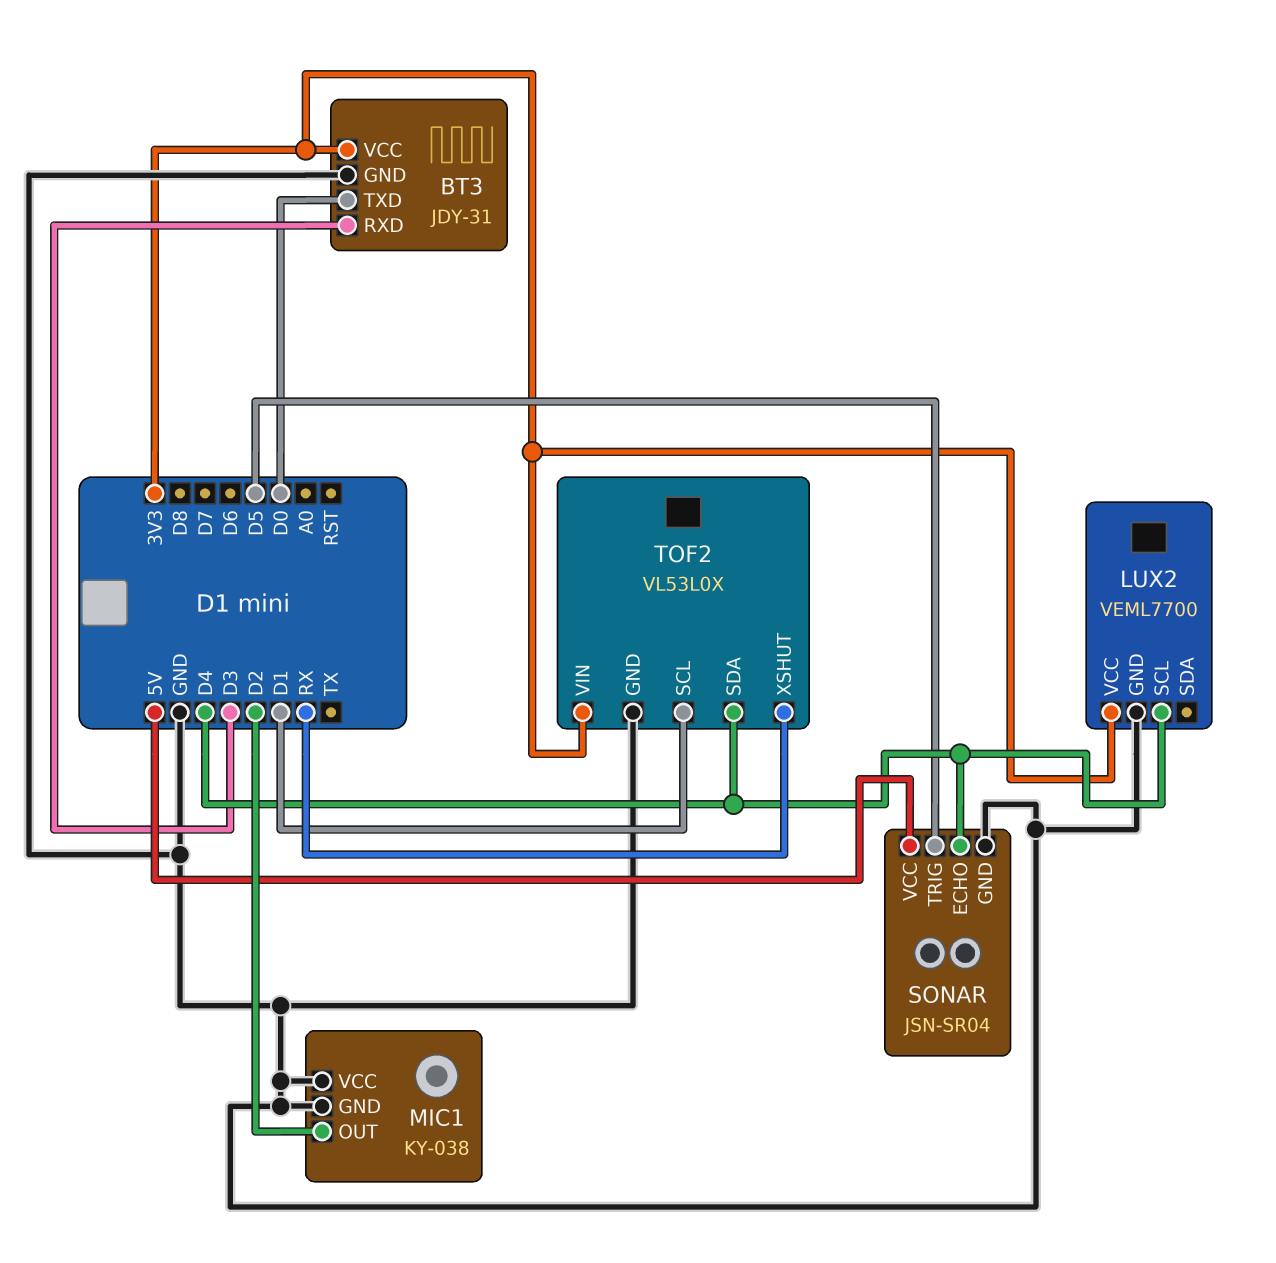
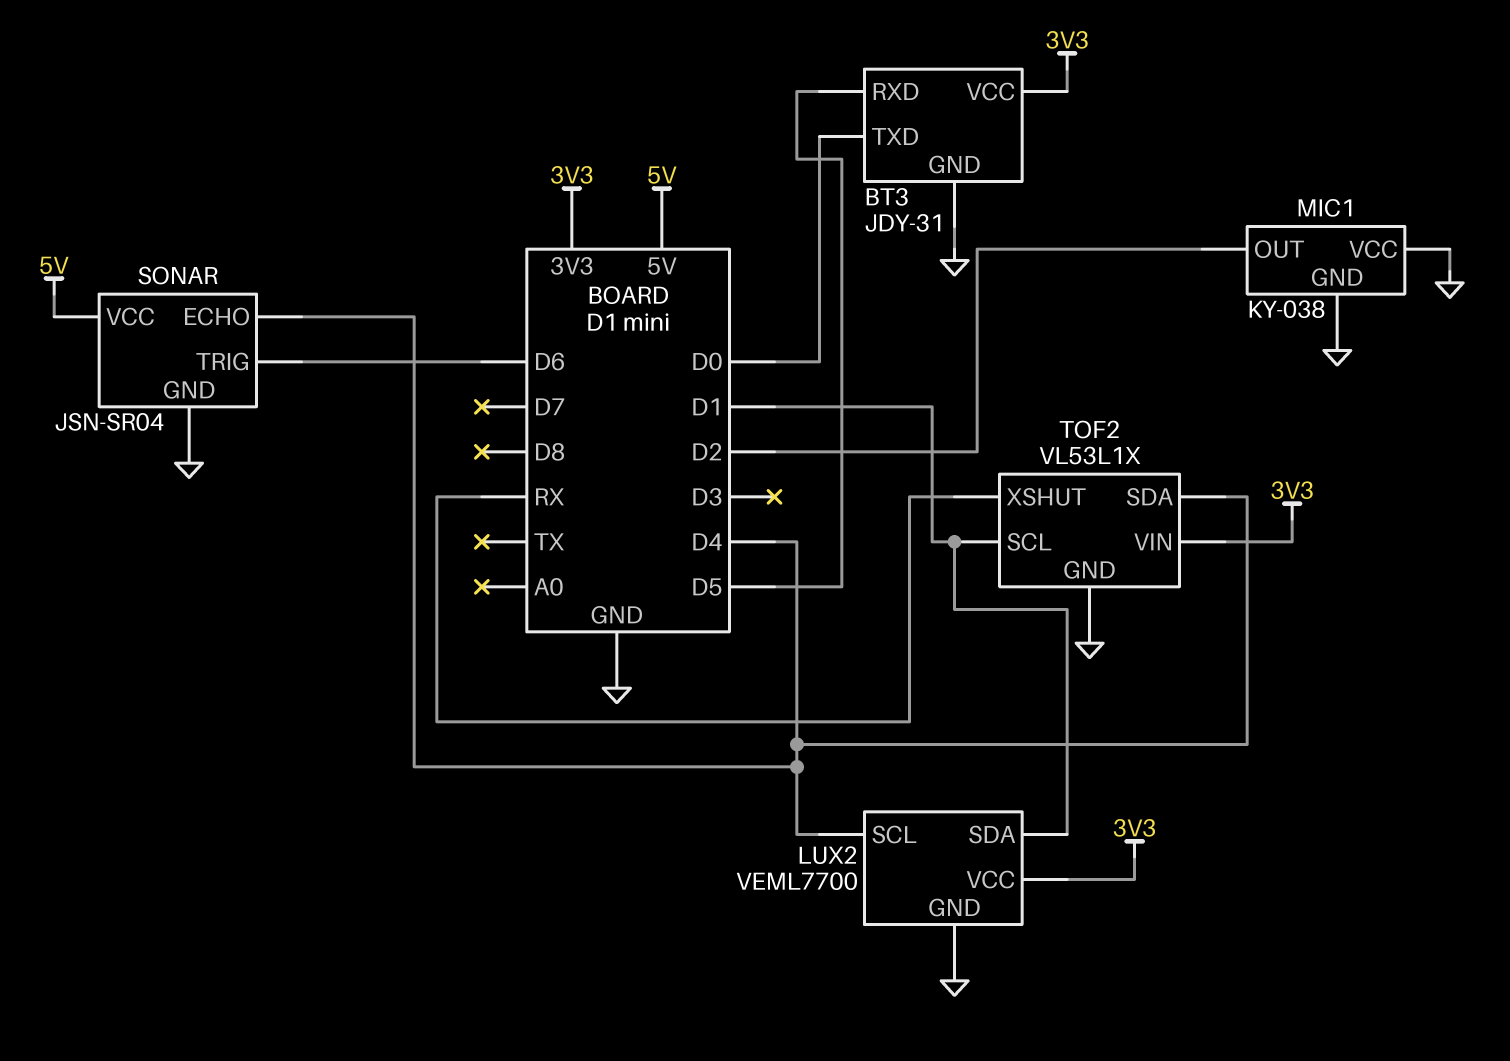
BT3 pin RXD: D3 -> D5
LUX2 pin SDA: none -> D1
SONAR pin TRIG: D5 -> D6
TOF2: VL53L0X -> VL53L1X

